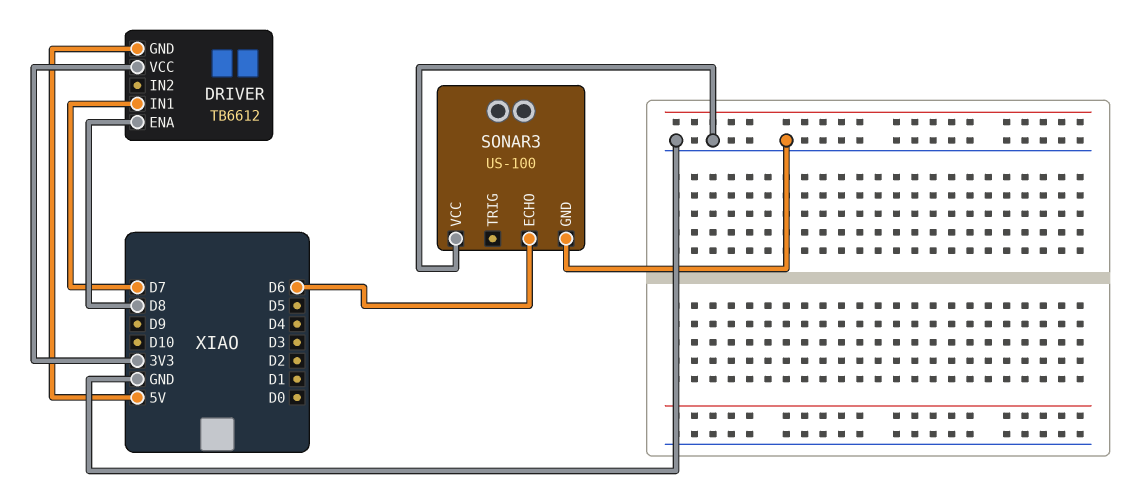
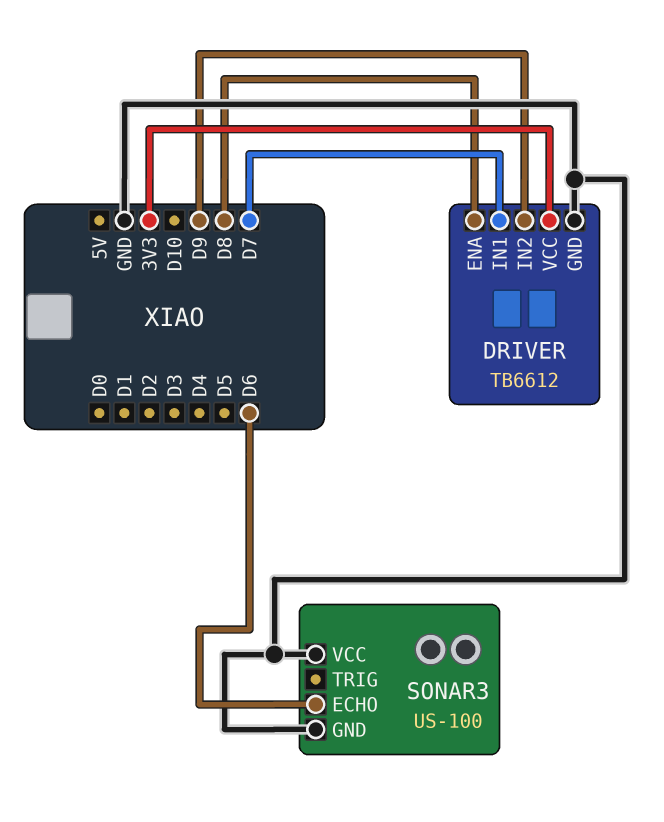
DRIVER pin GND: 5V -> GND
DRIVER pin IN2: none -> D9

